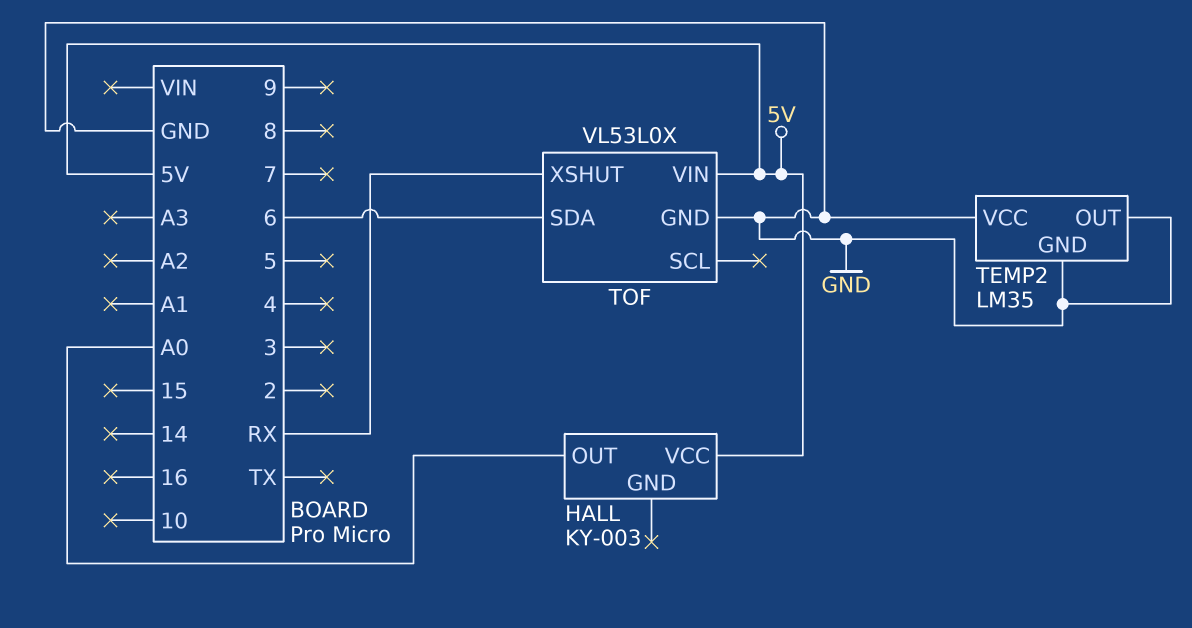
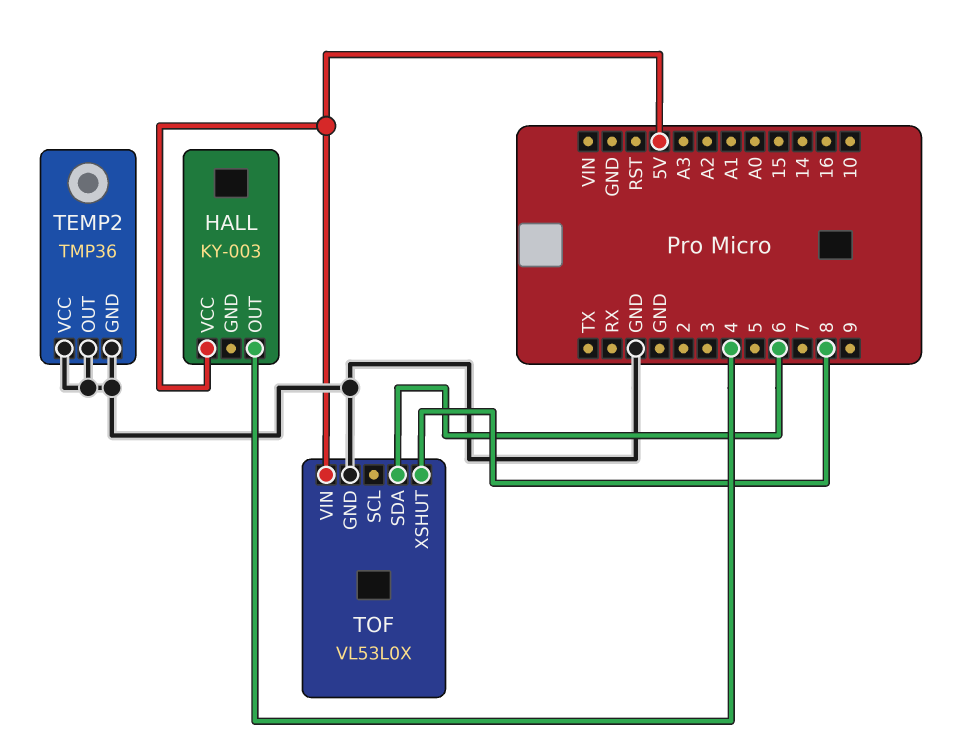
HALL pin OUT: A0 -> 4
TEMP2: LM35 -> TMP36
TOF pin XSHUT: RX -> 8

